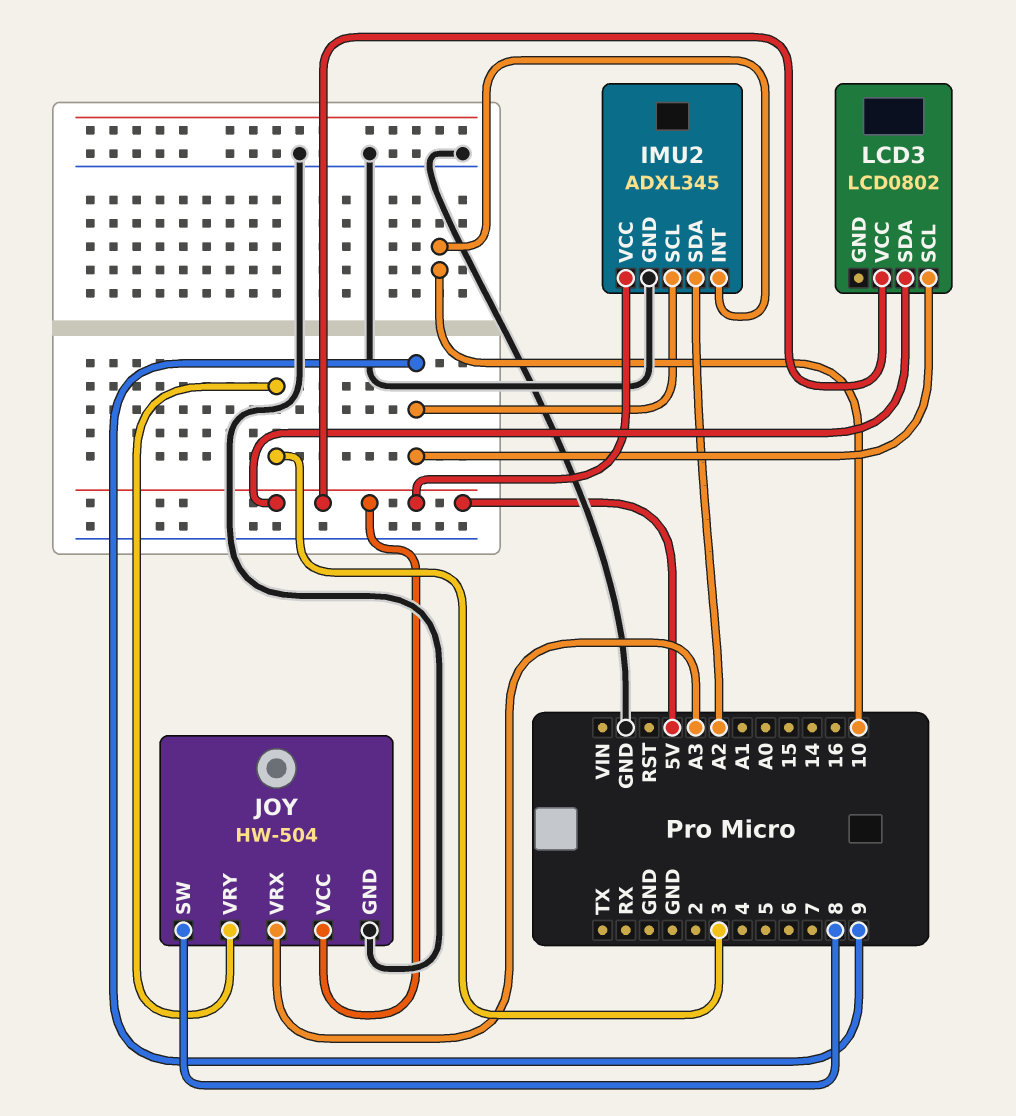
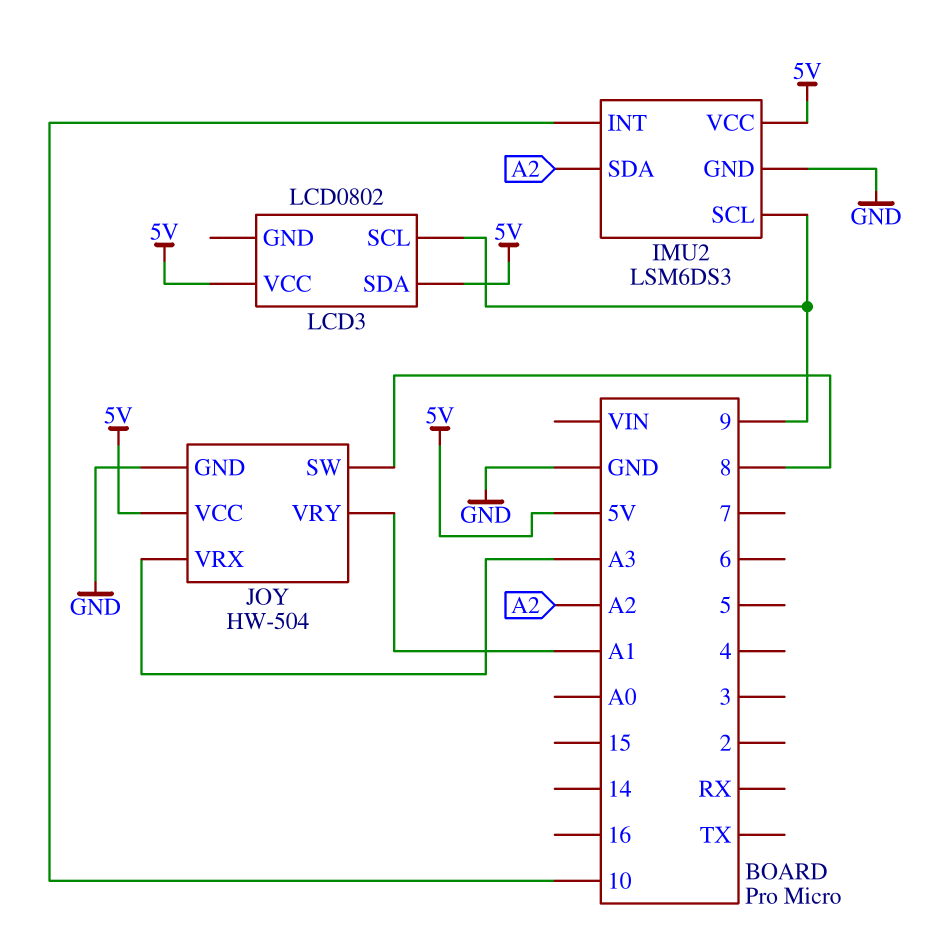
IMU2: ADXL345 -> LSM6DS3
JOY pin VRY: 3 -> A1

